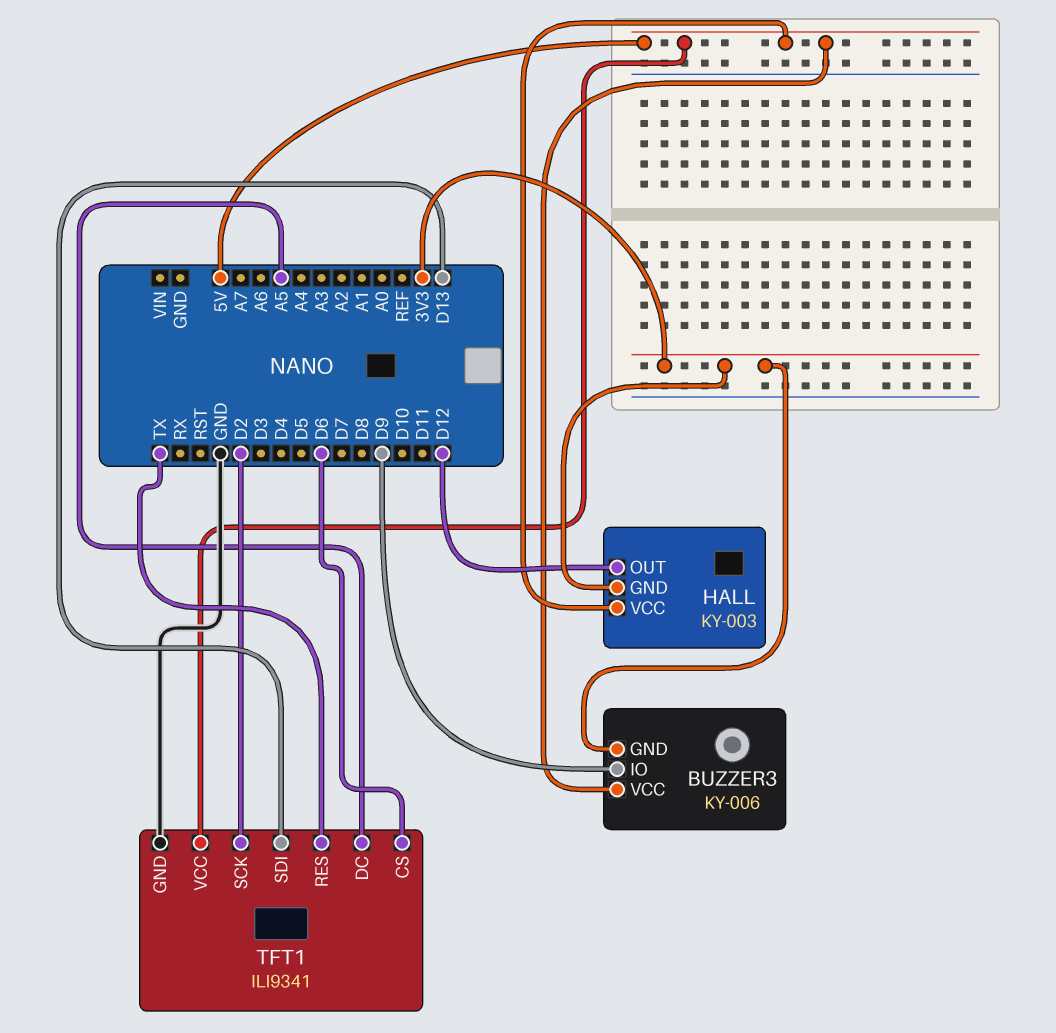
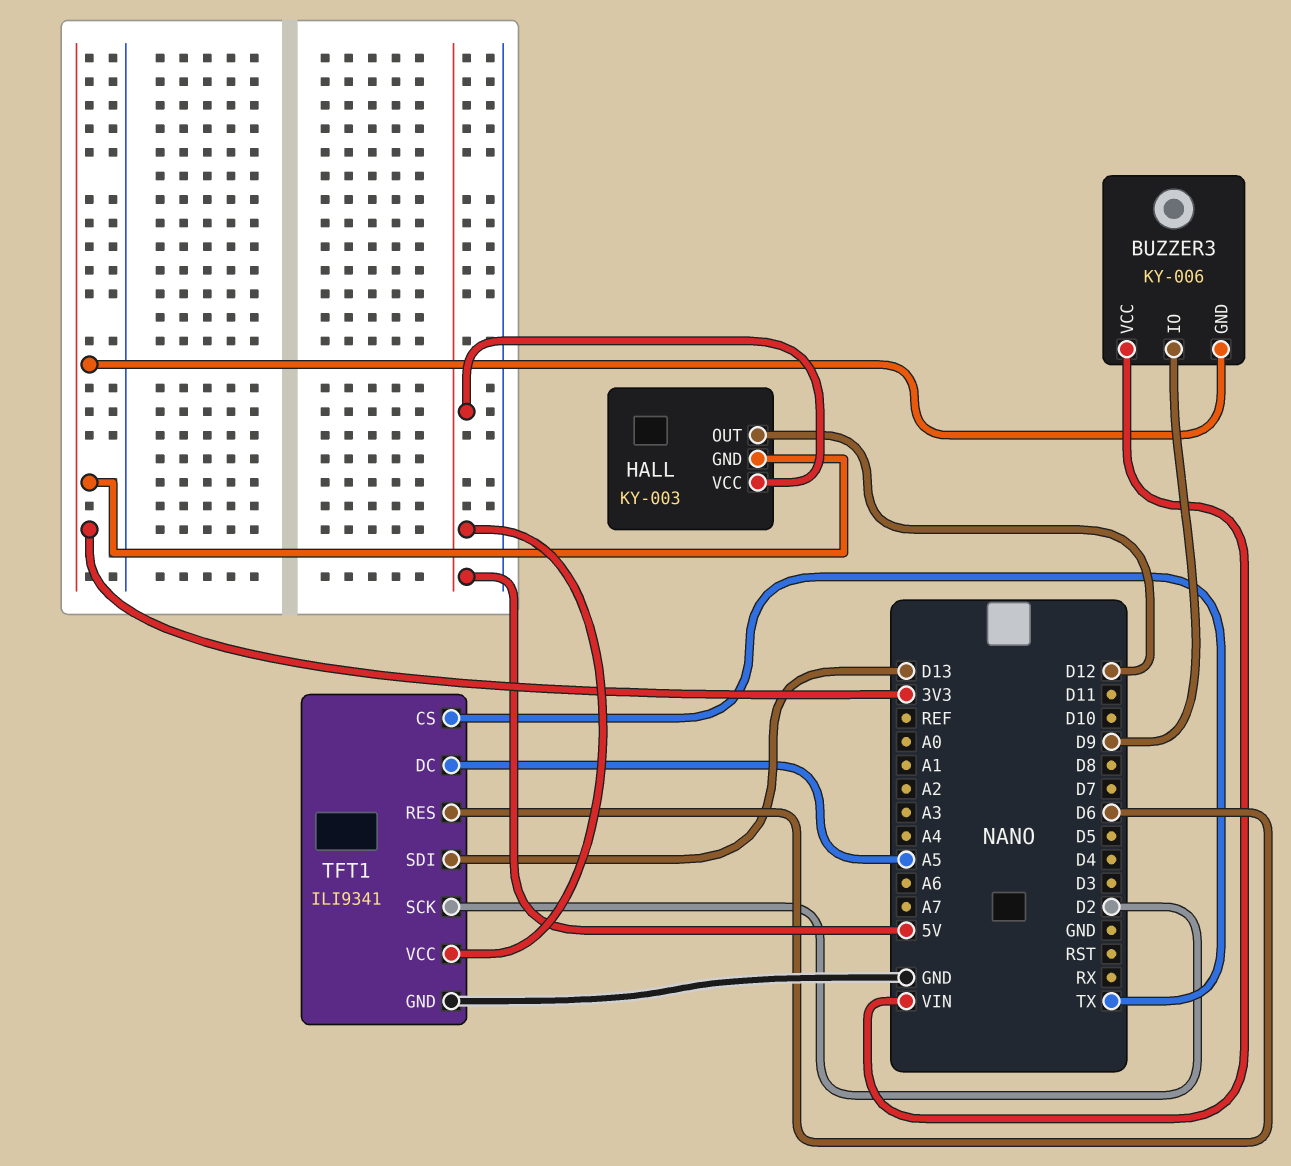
BUZZER3 pin VCC: 5V -> VIN
TFT1 pin CS: D6 -> TX
TFT1 pin RES: TX -> D6

